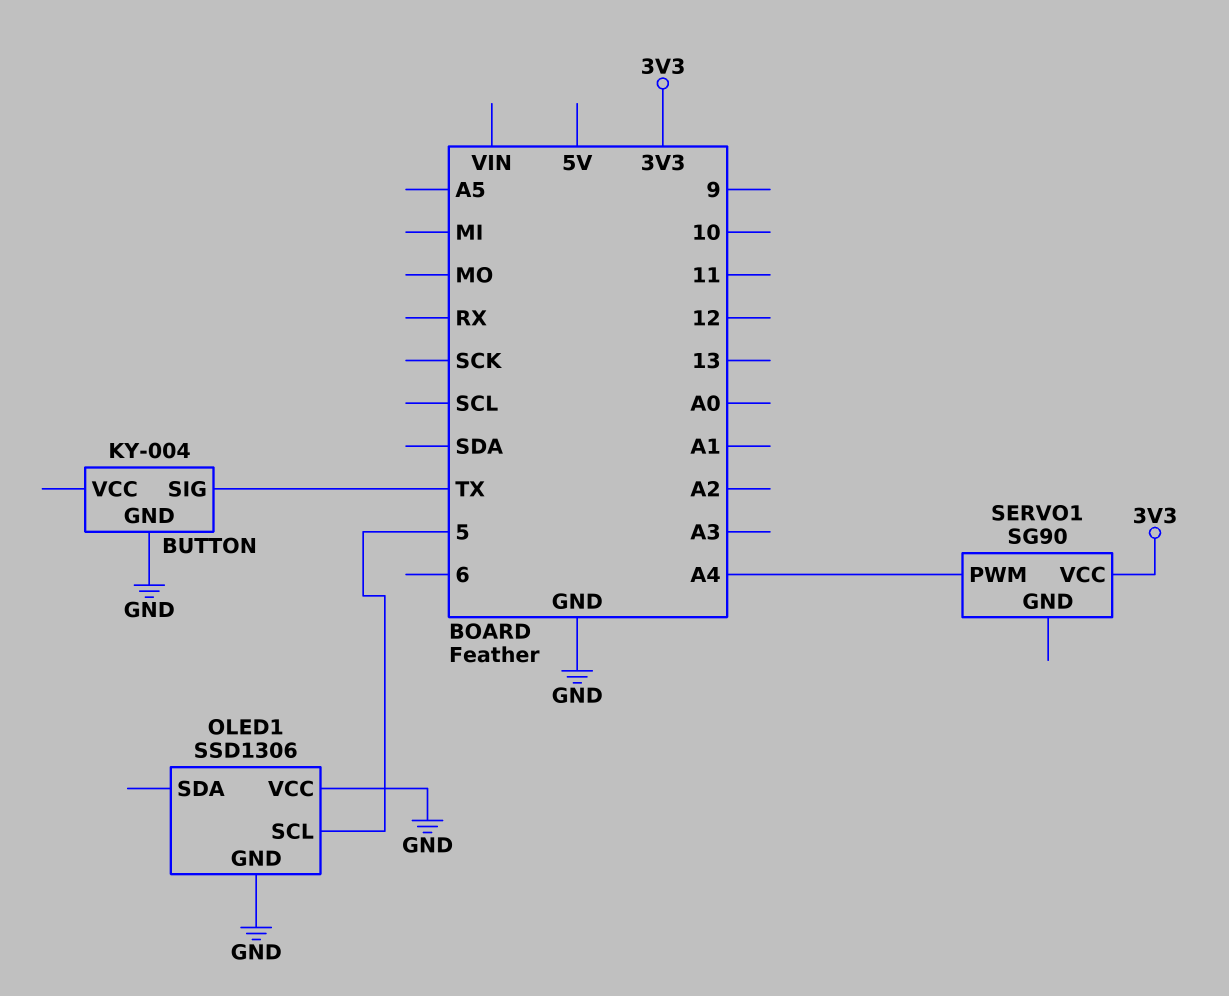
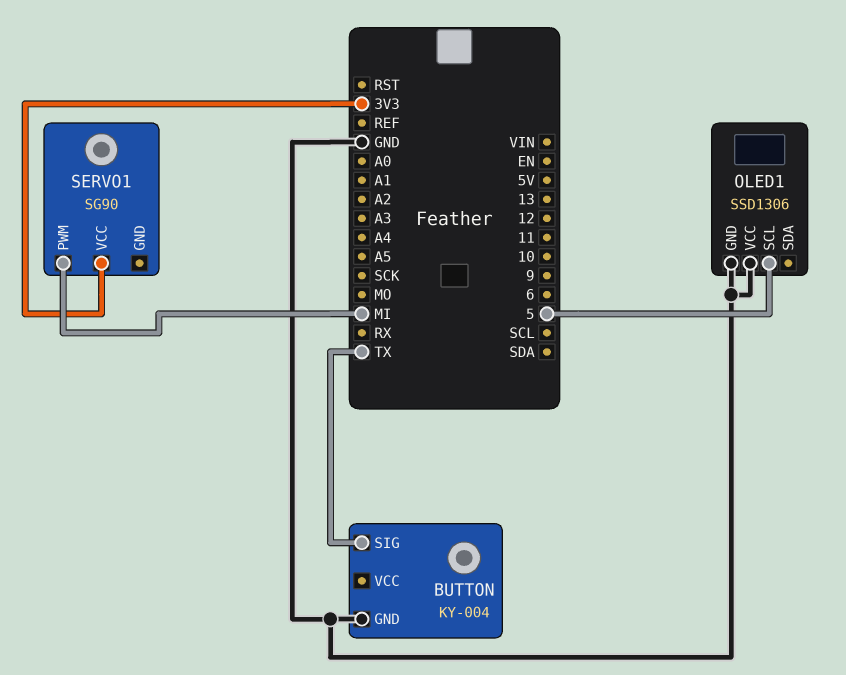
SERVO1 pin PWM: A4 -> MI

